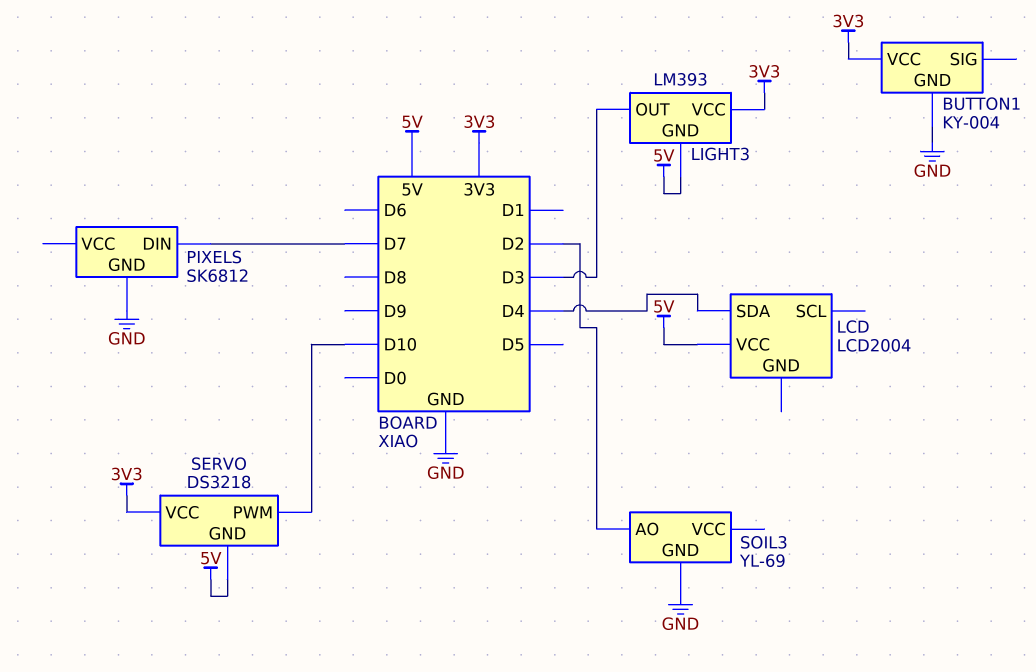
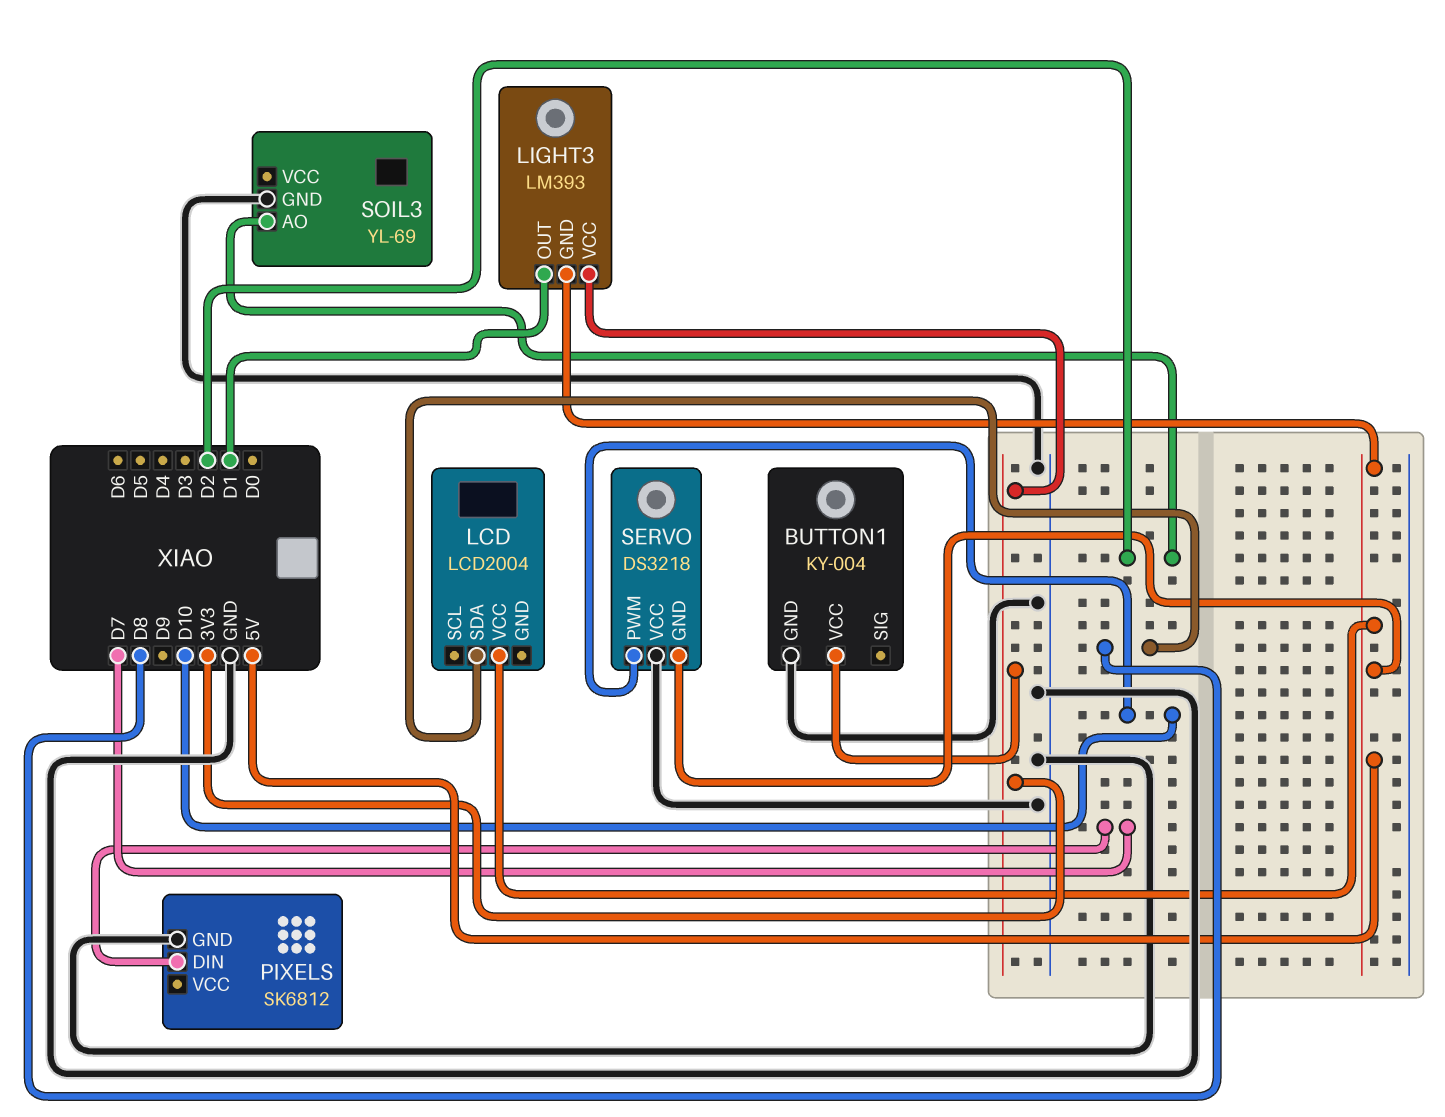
LCD pin SDA: D4 -> D8
LIGHT3 pin OUT: D3 -> D1
SERVO pin VCC: 3V3 -> GND

